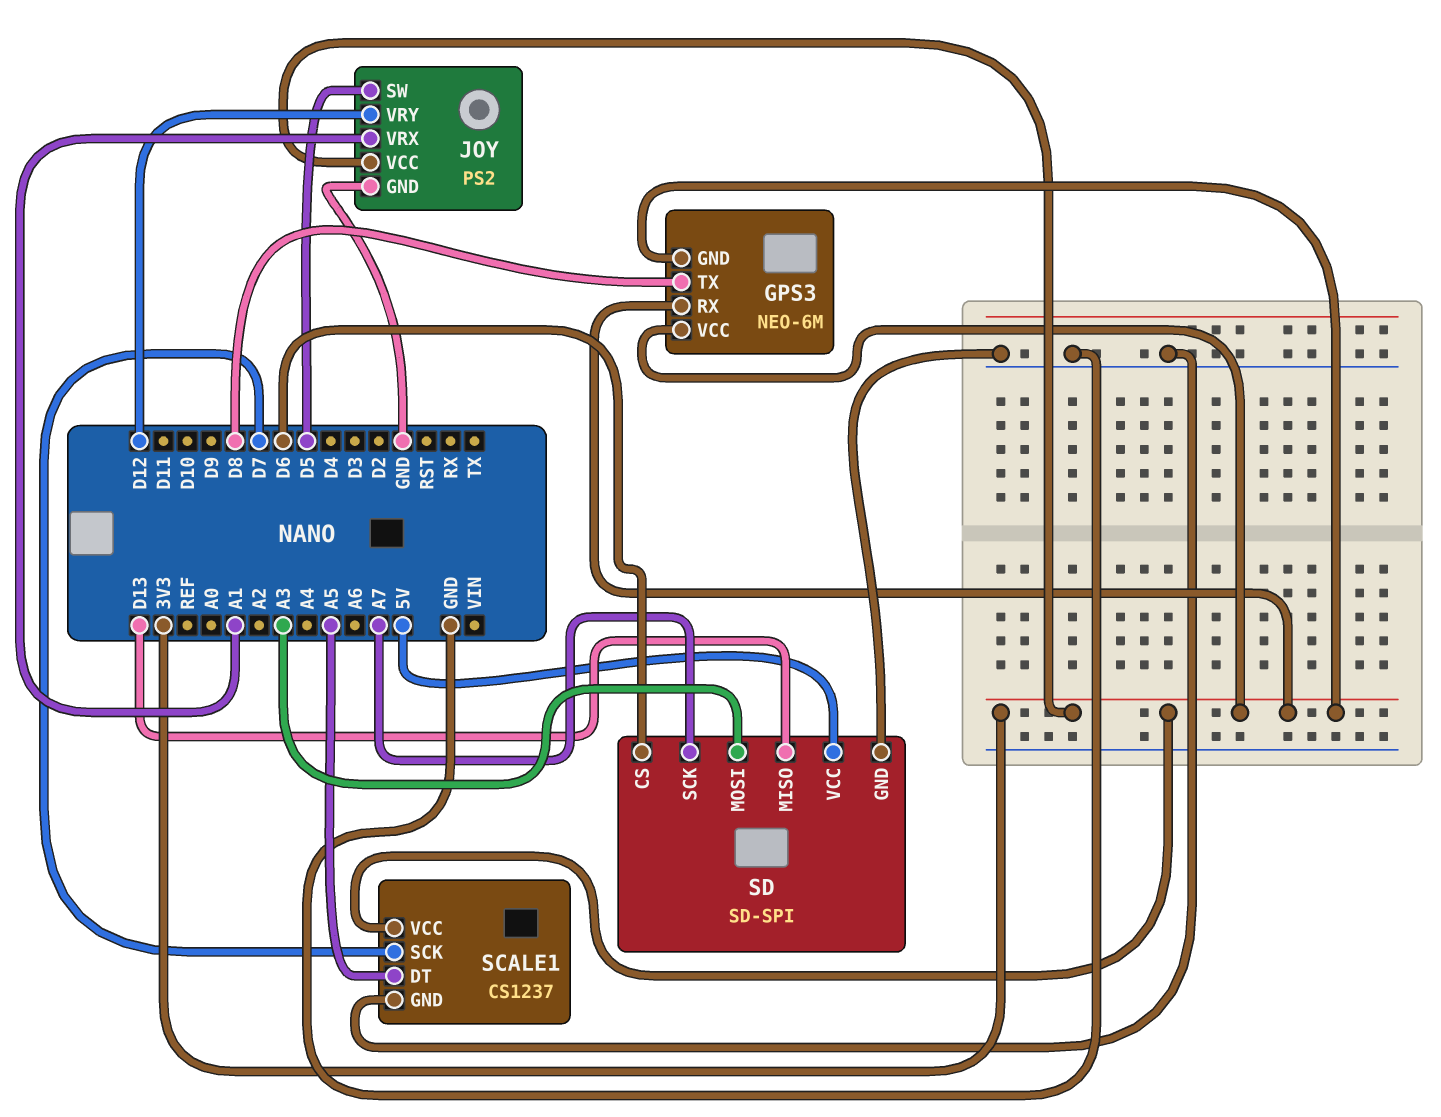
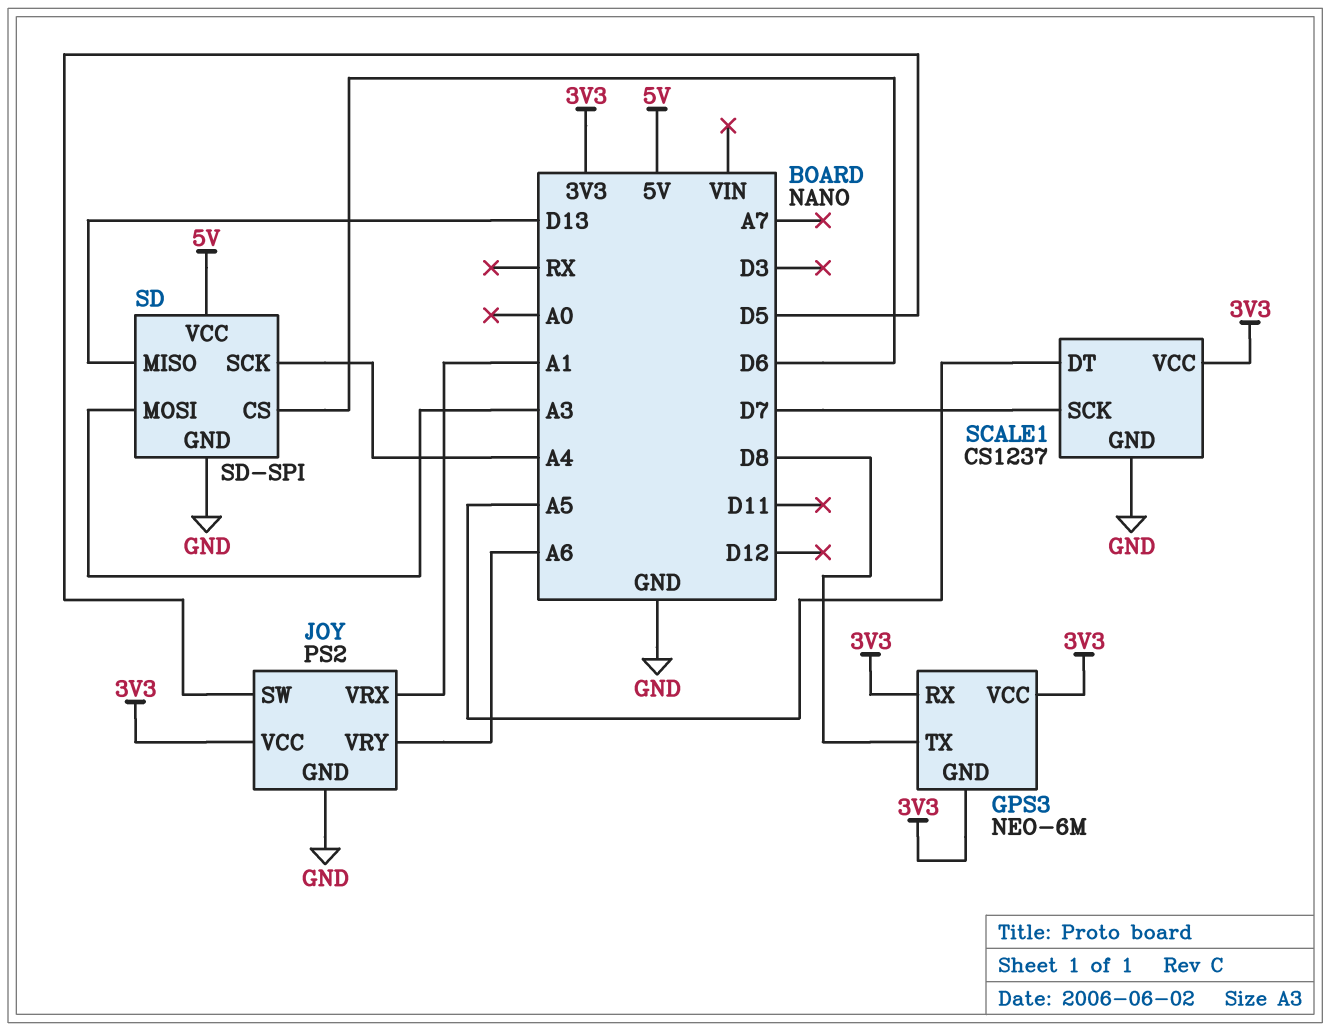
JOY pin VRY: D12 -> A6
SD pin SCK: A7 -> A4

